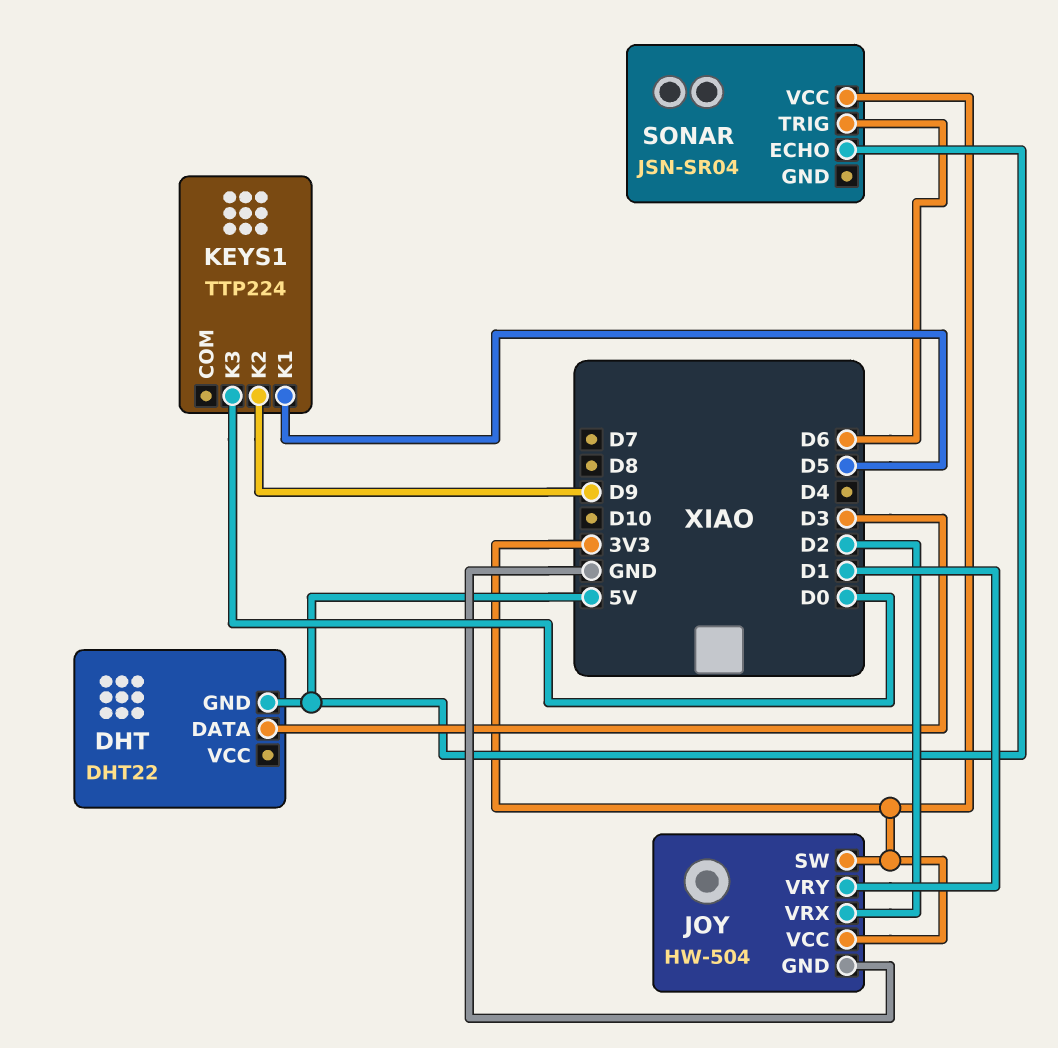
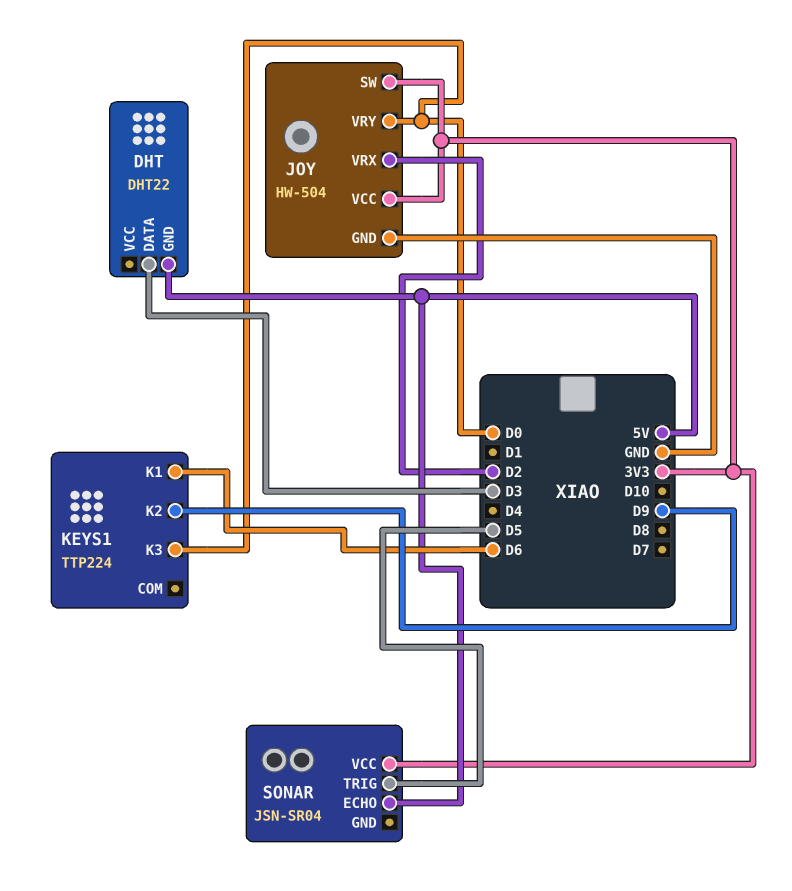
JOY pin VRY: D1 -> D0
KEYS1 pin K1: D5 -> D6
SONAR pin TRIG: D6 -> D5

